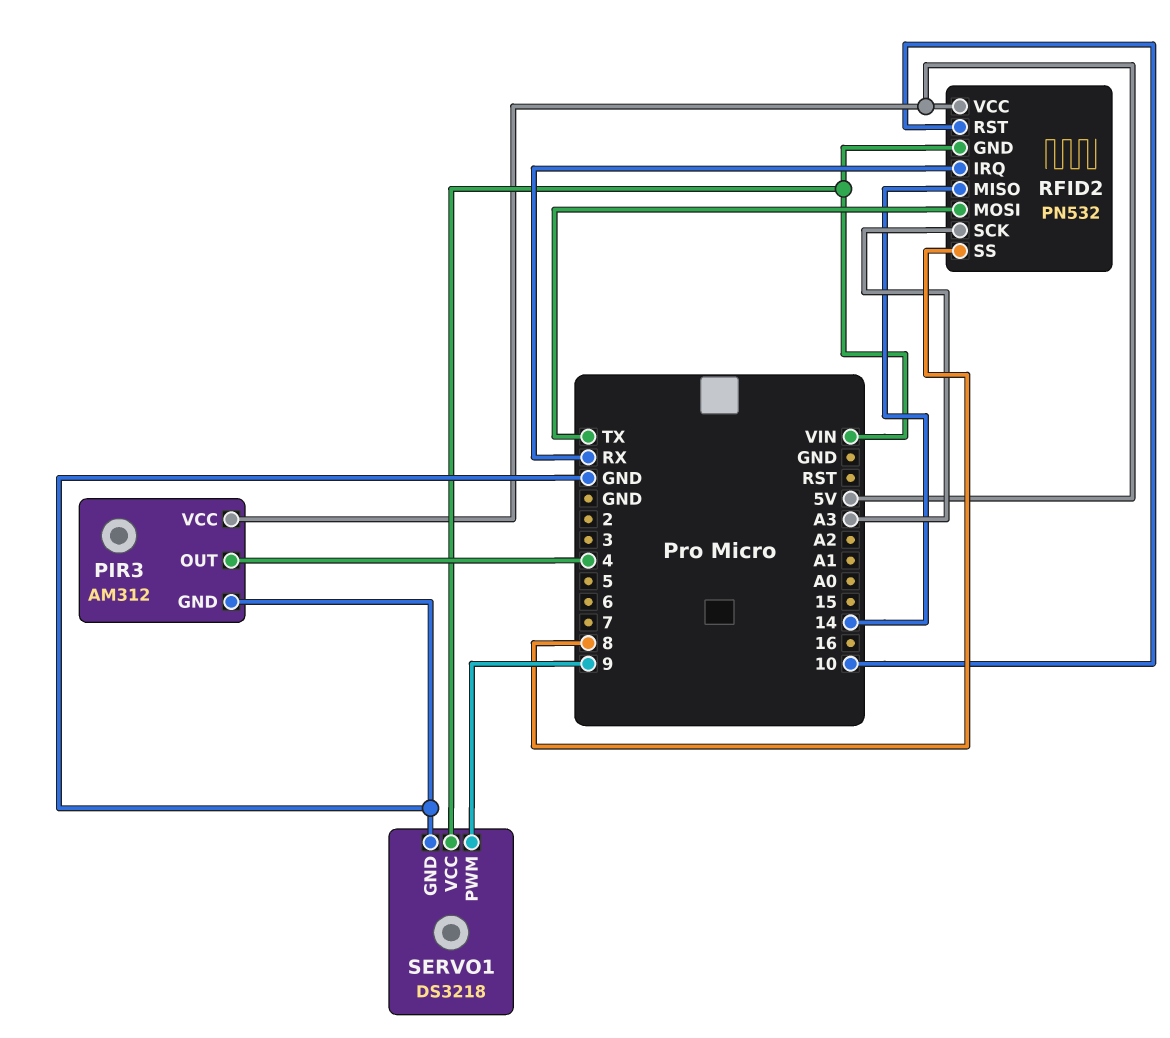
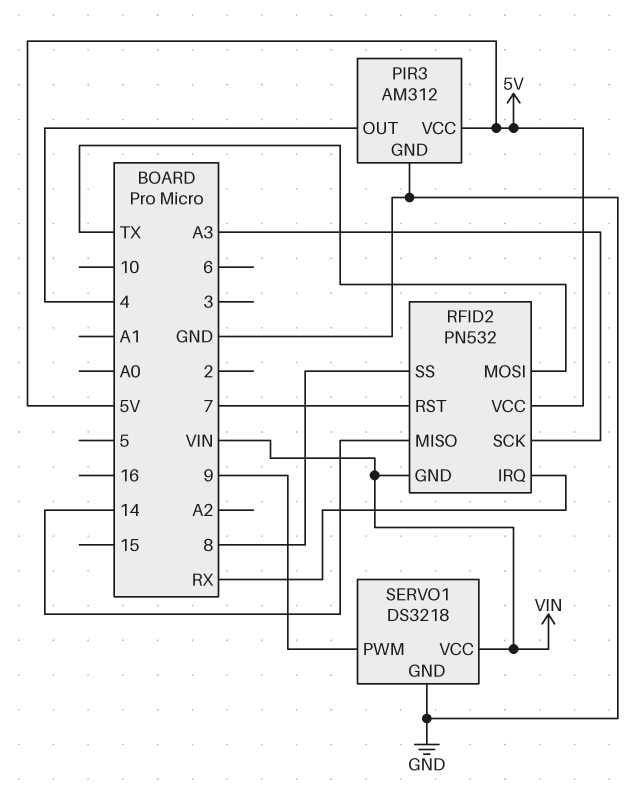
RFID2 pin RST: 10 -> 7

